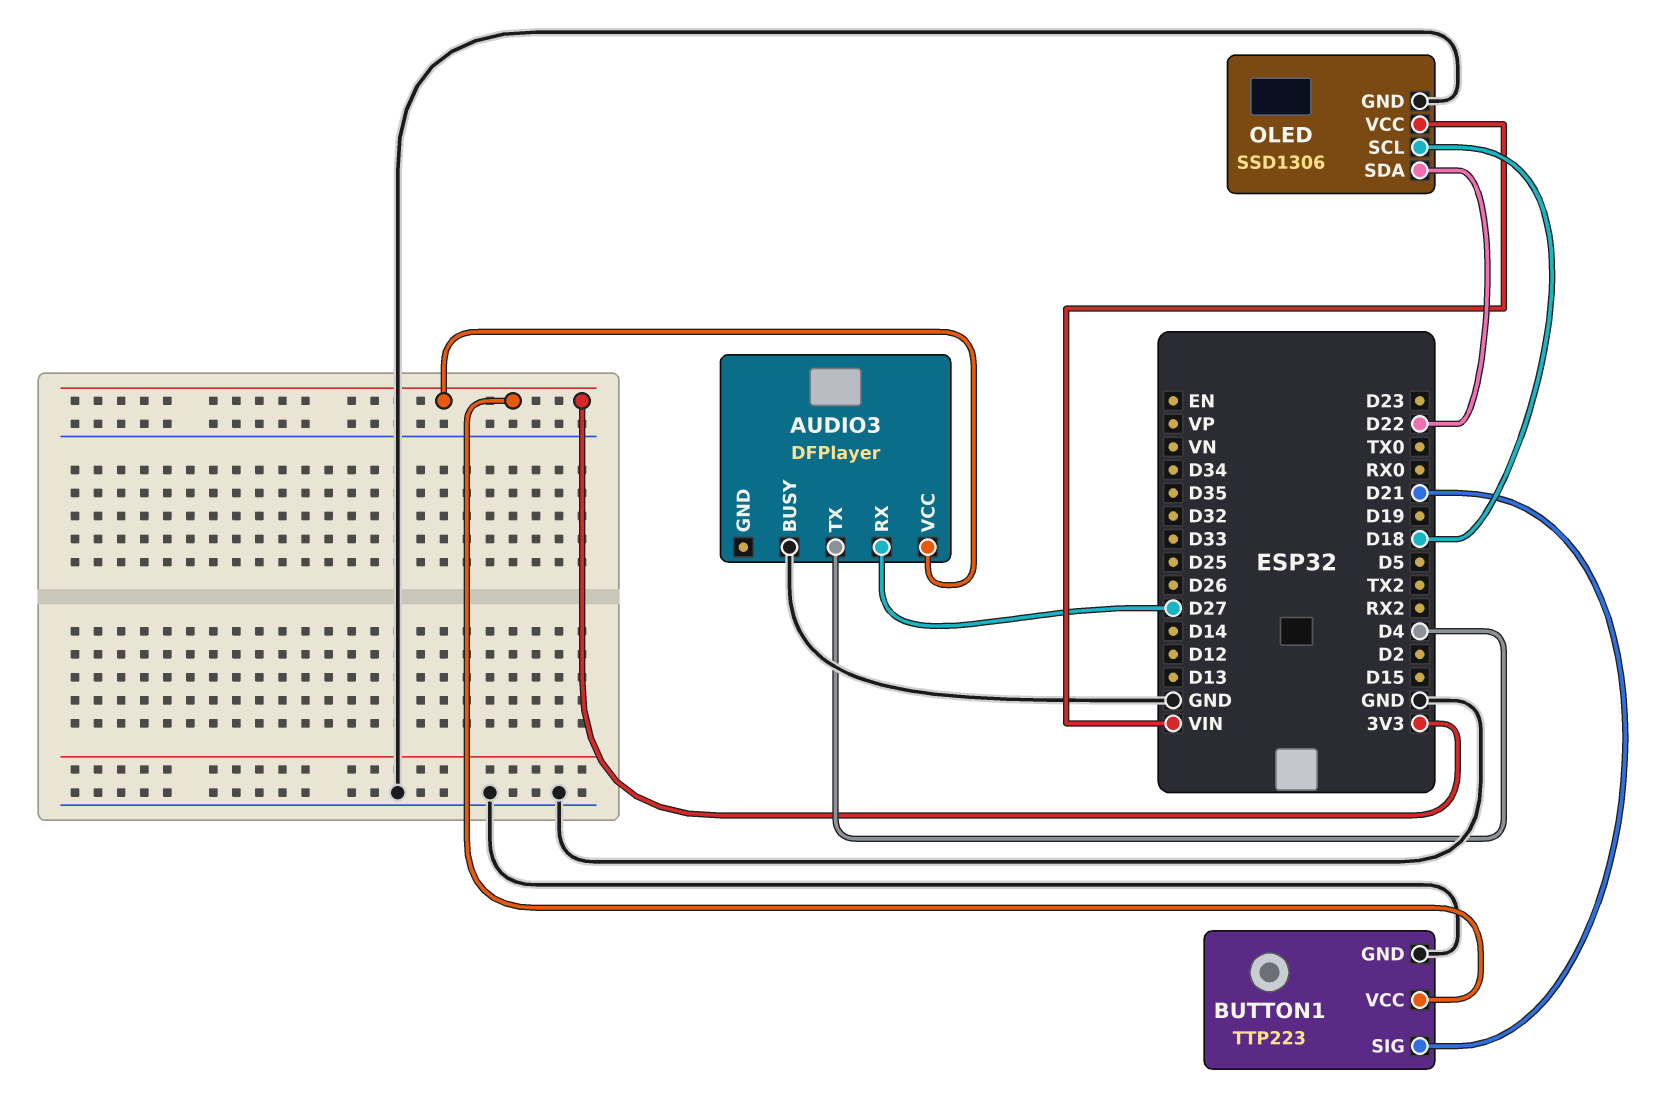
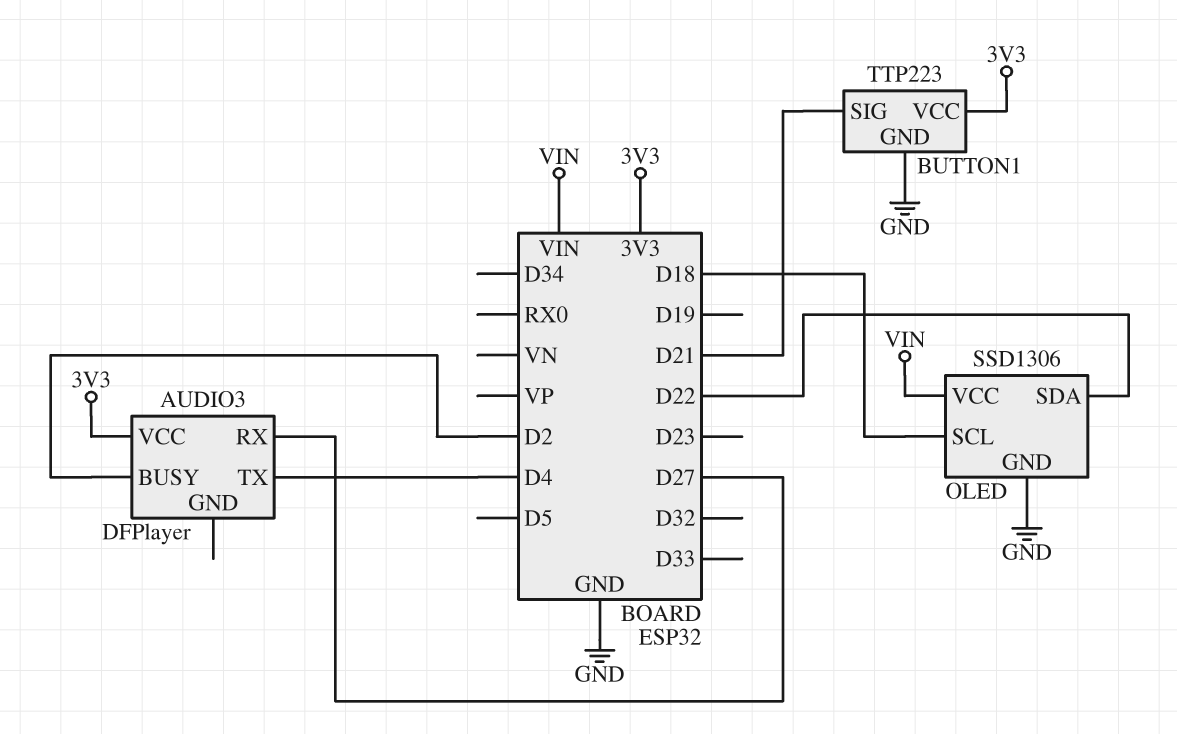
AUDIO3 pin BUSY: GND -> D2

